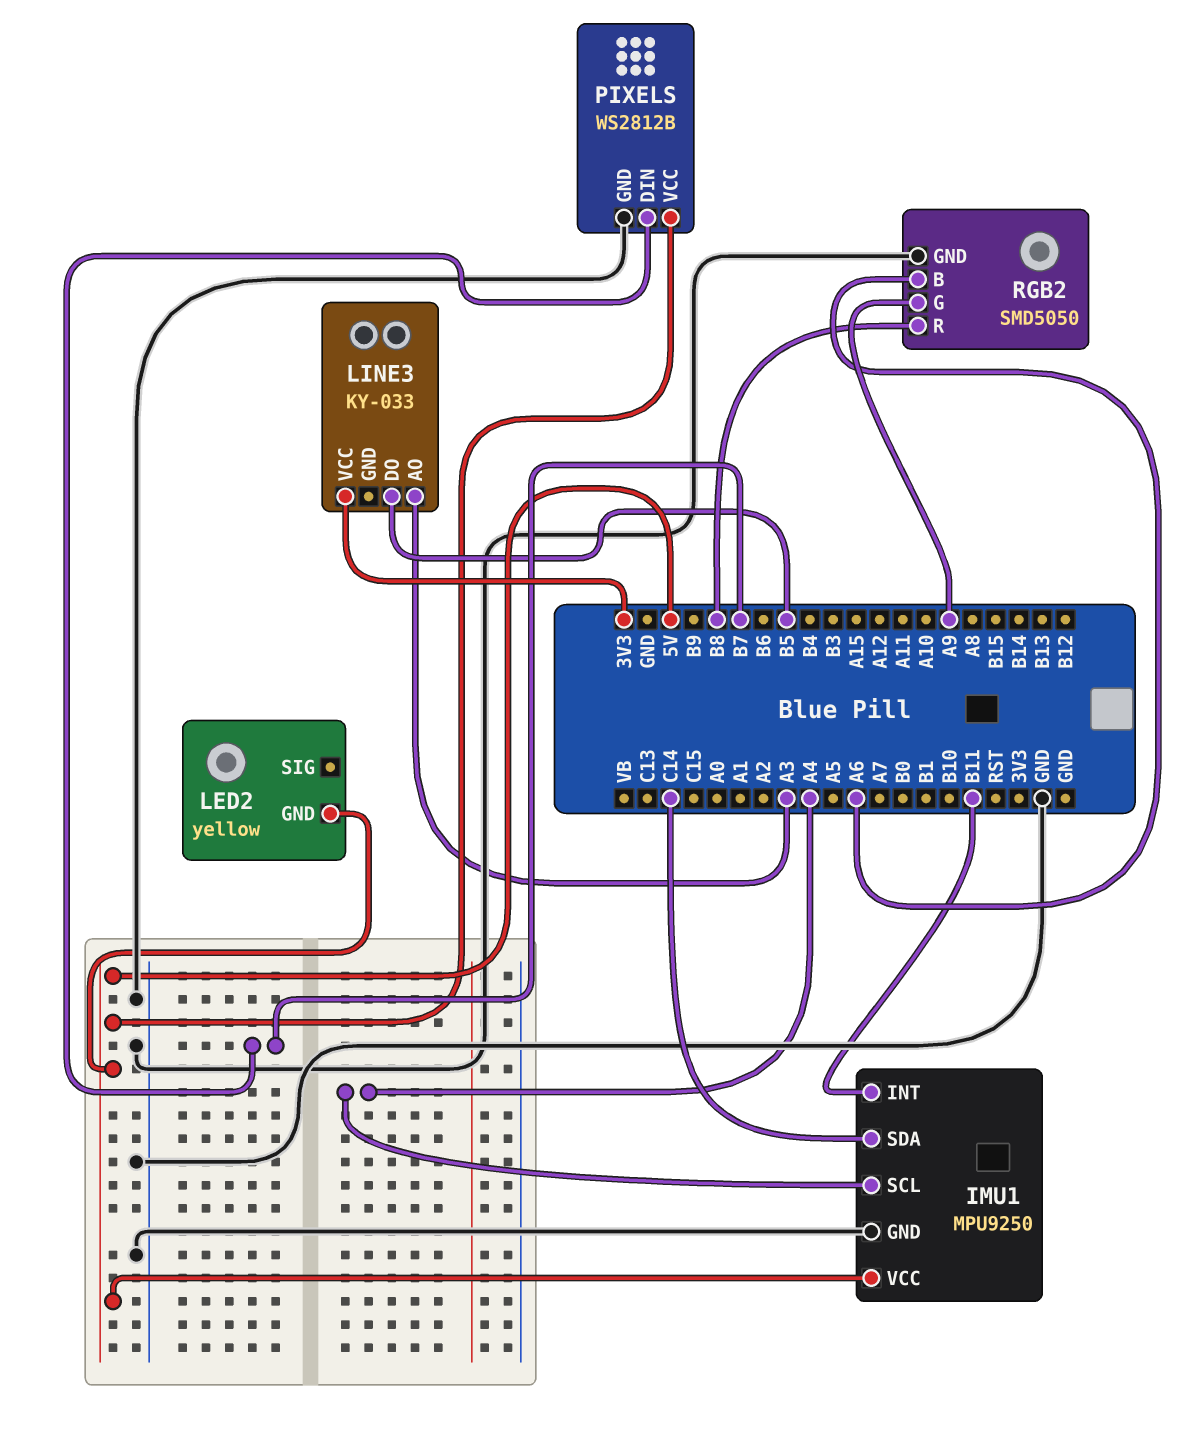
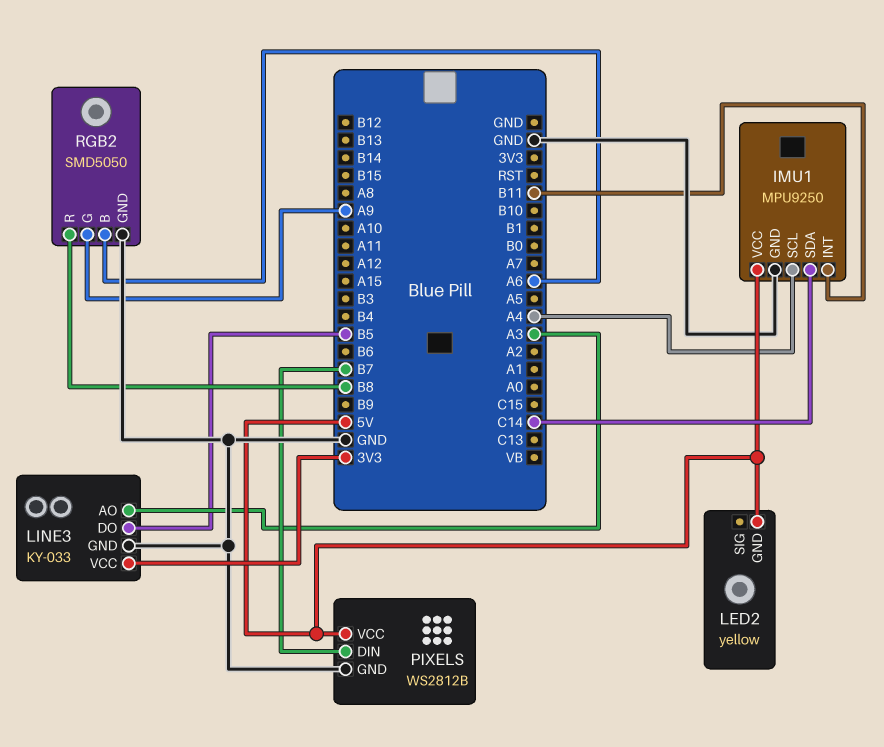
LINE3 pin GND: none -> GND

